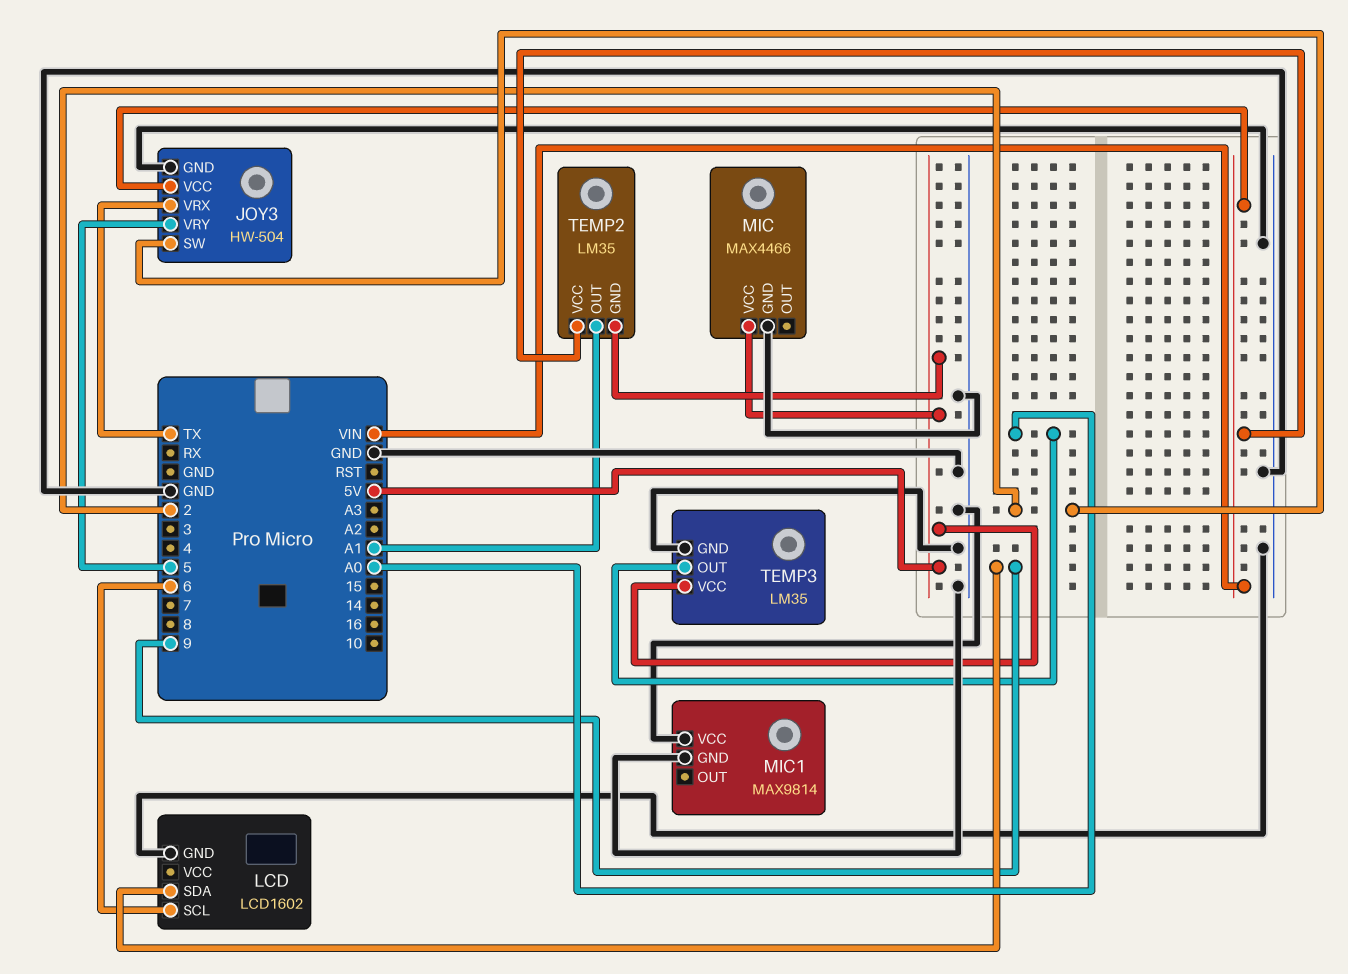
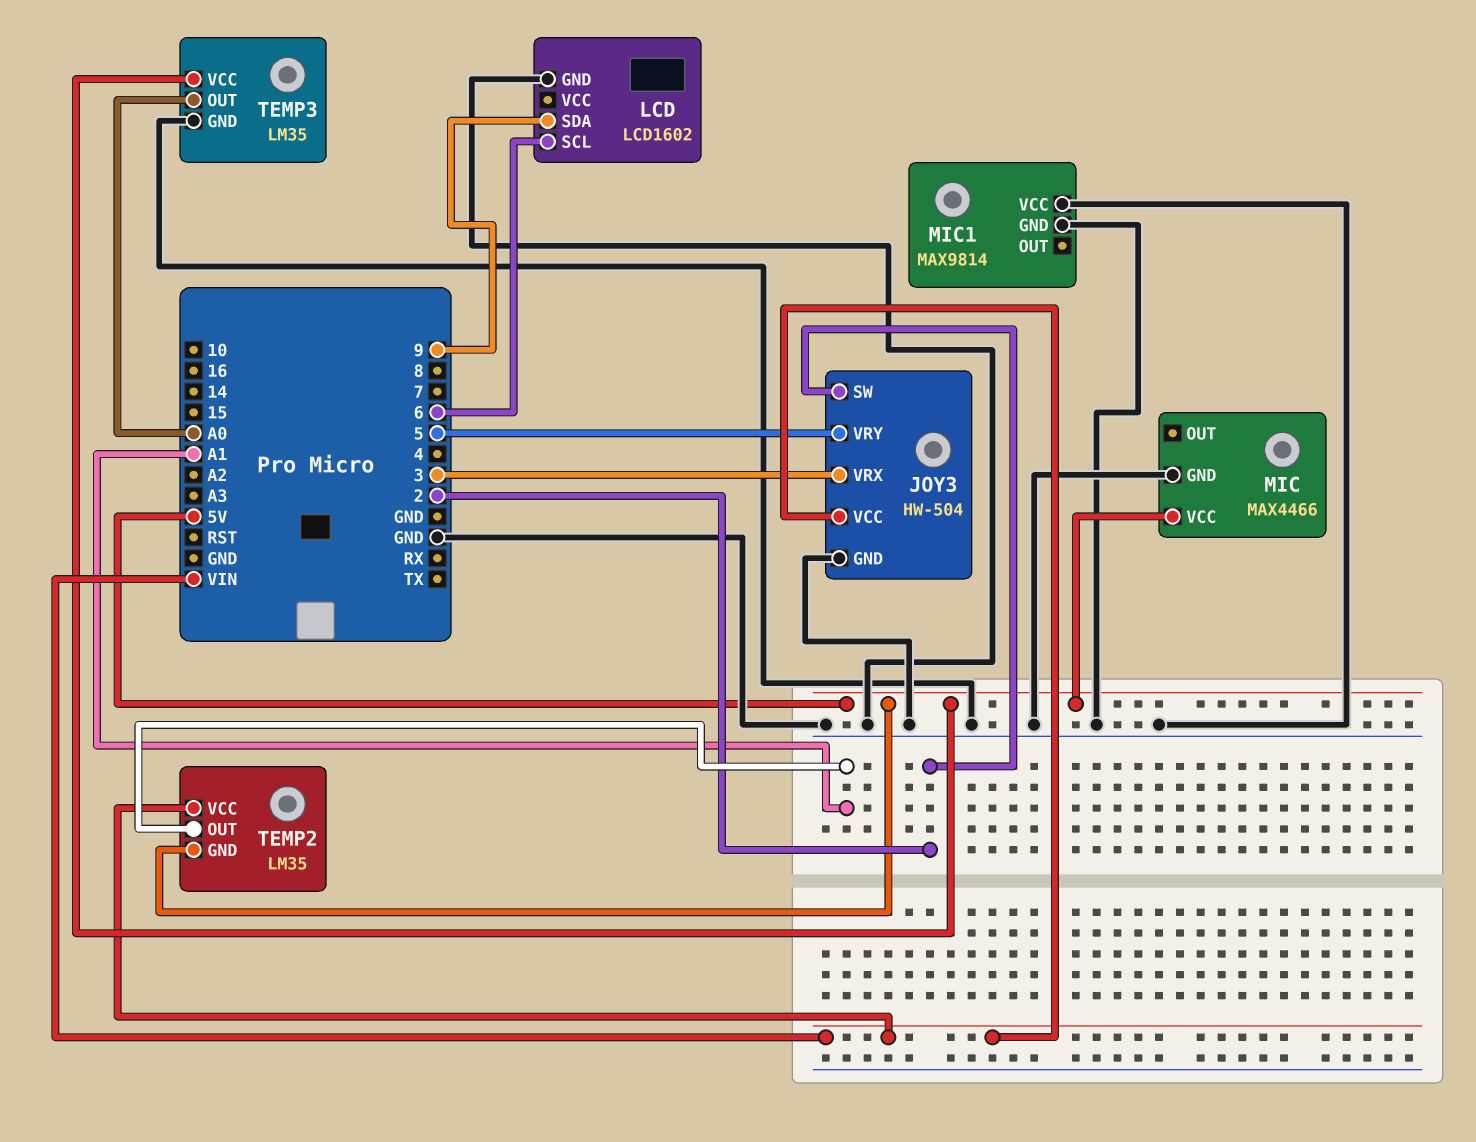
JOY3 pin VRX: TX -> 3

